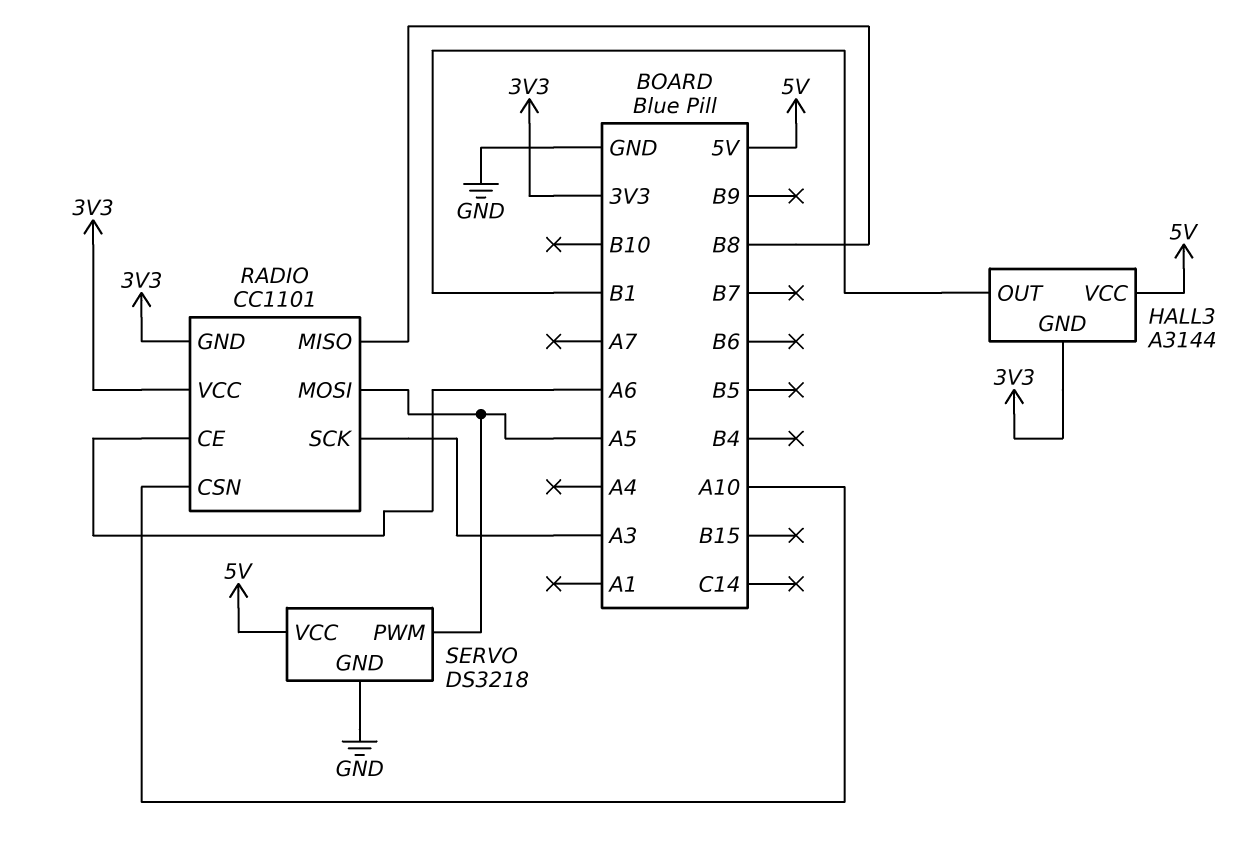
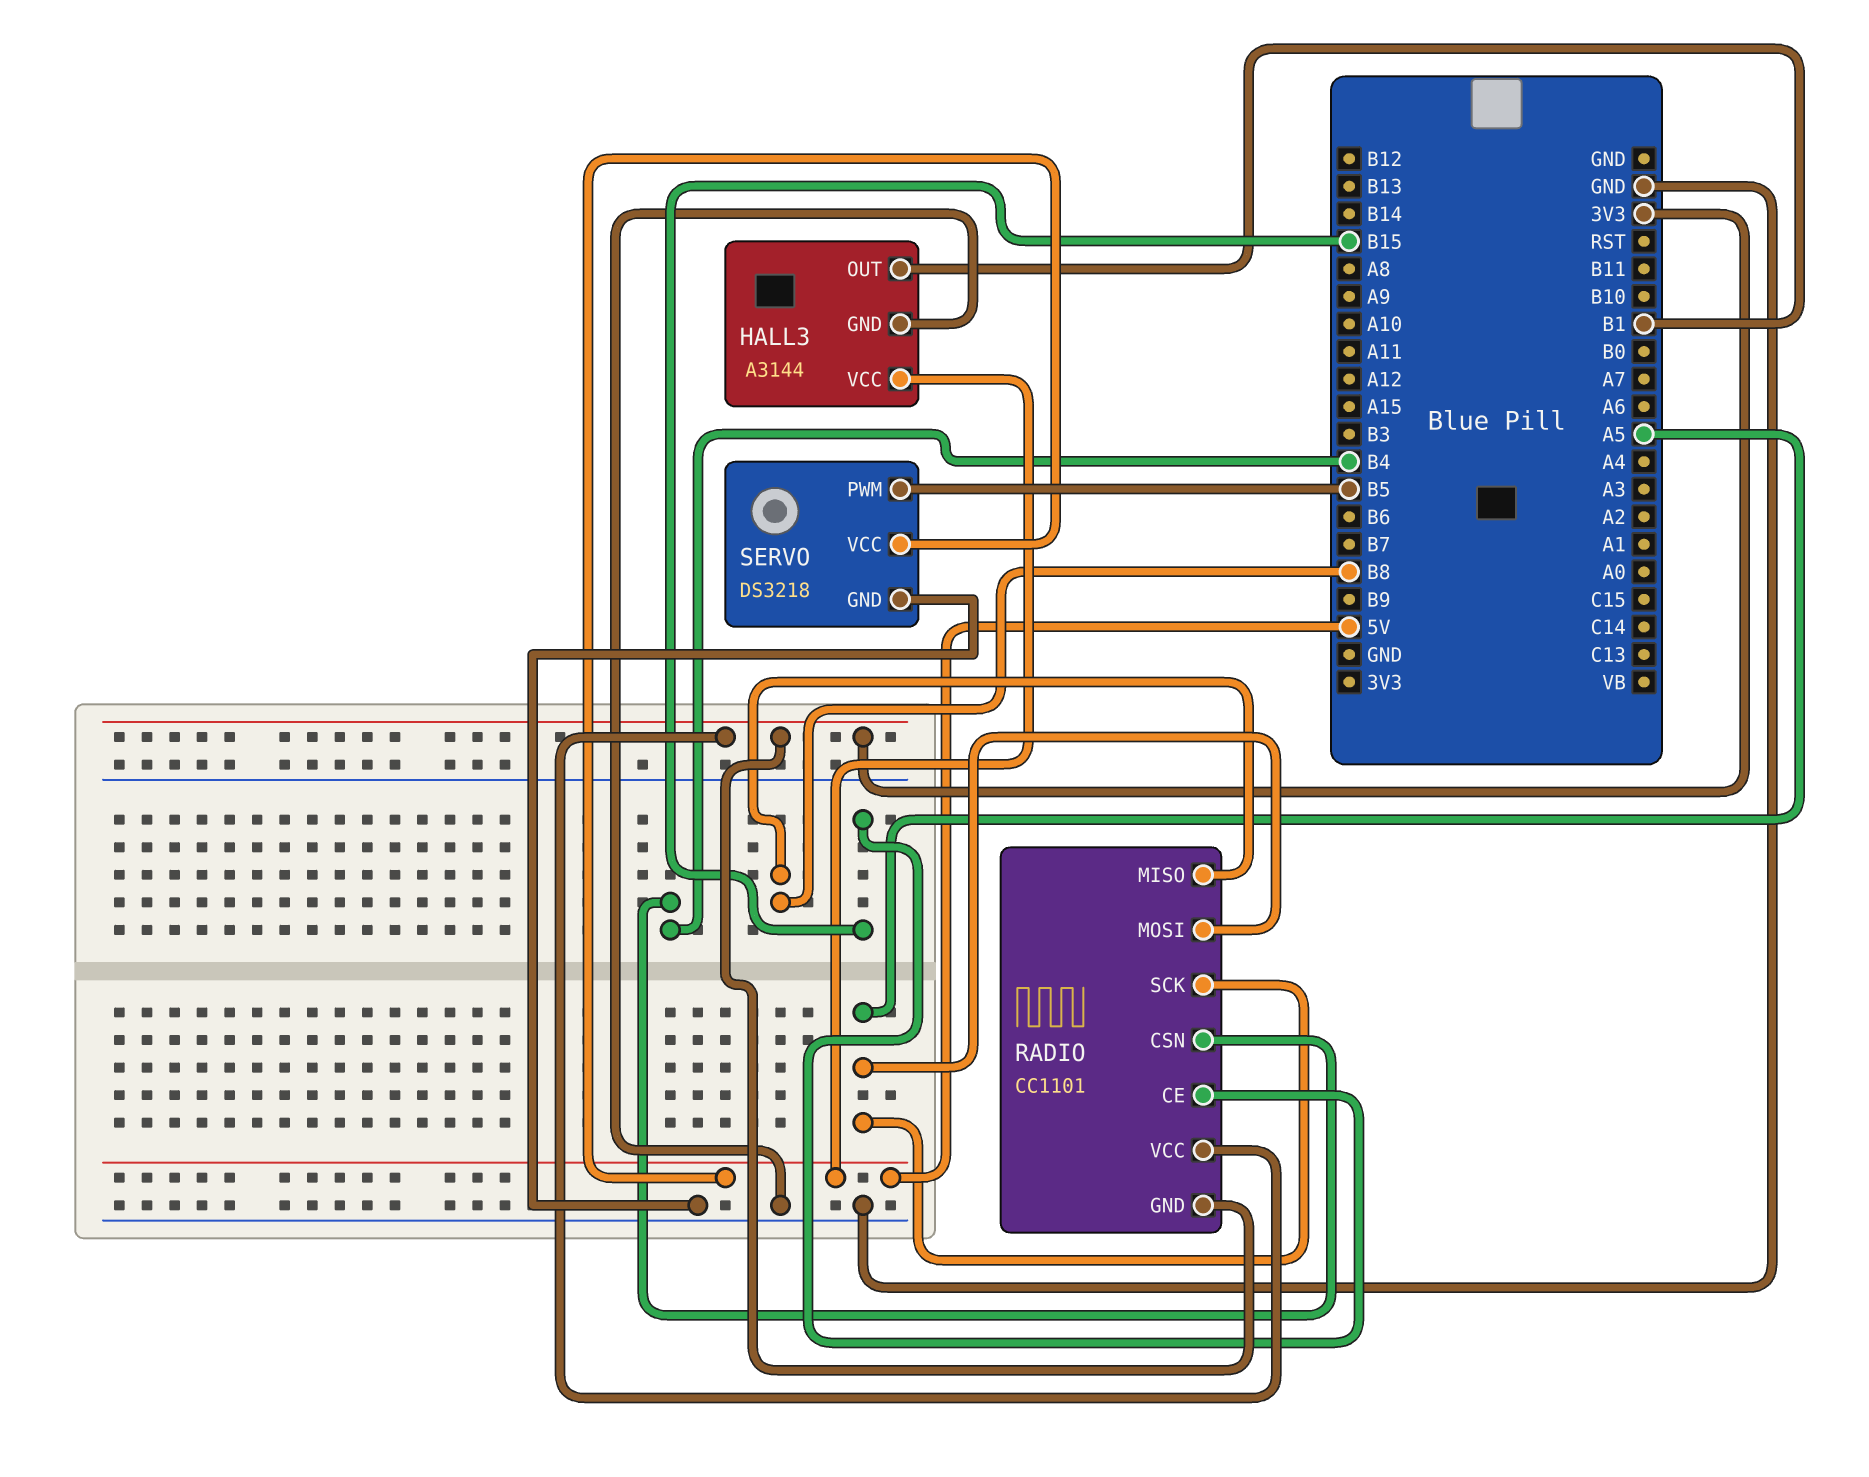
HALL3 pin GND: 3V3 -> GND
RADIO pin CE: A6 -> B15
RADIO pin CSN: A10 -> B4
RADIO pin SCK: A3 -> A5
SERVO pin PWM: A5 -> B5

